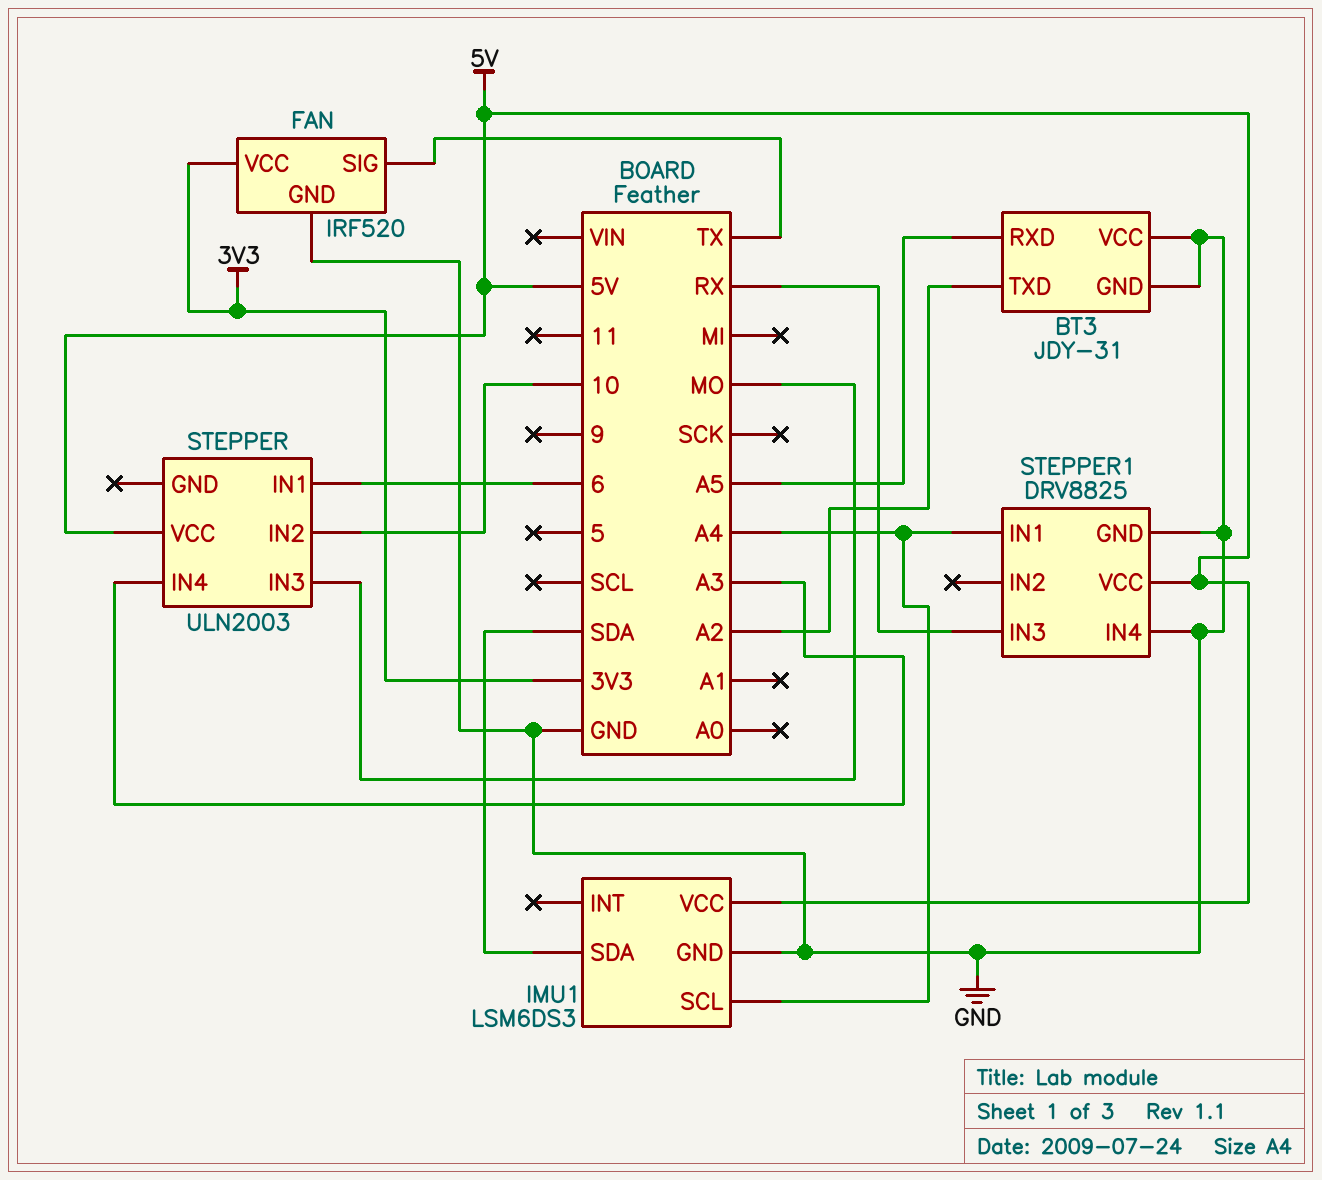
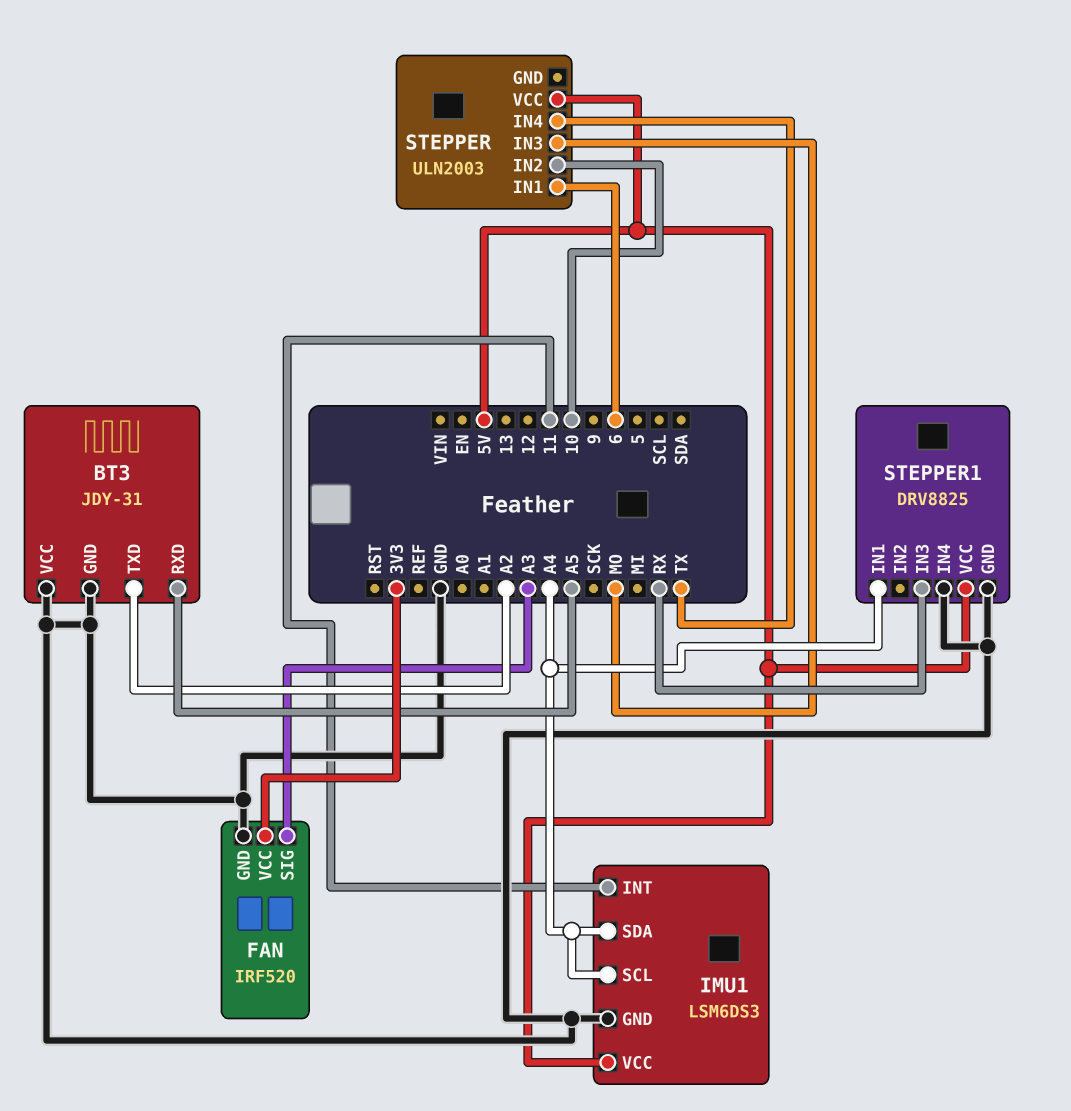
FAN pin SIG: TX -> A3
IMU1 pin INT: none -> 11
IMU1 pin SDA: SDA -> A4
STEPPER pin IN4: A3 -> TX

